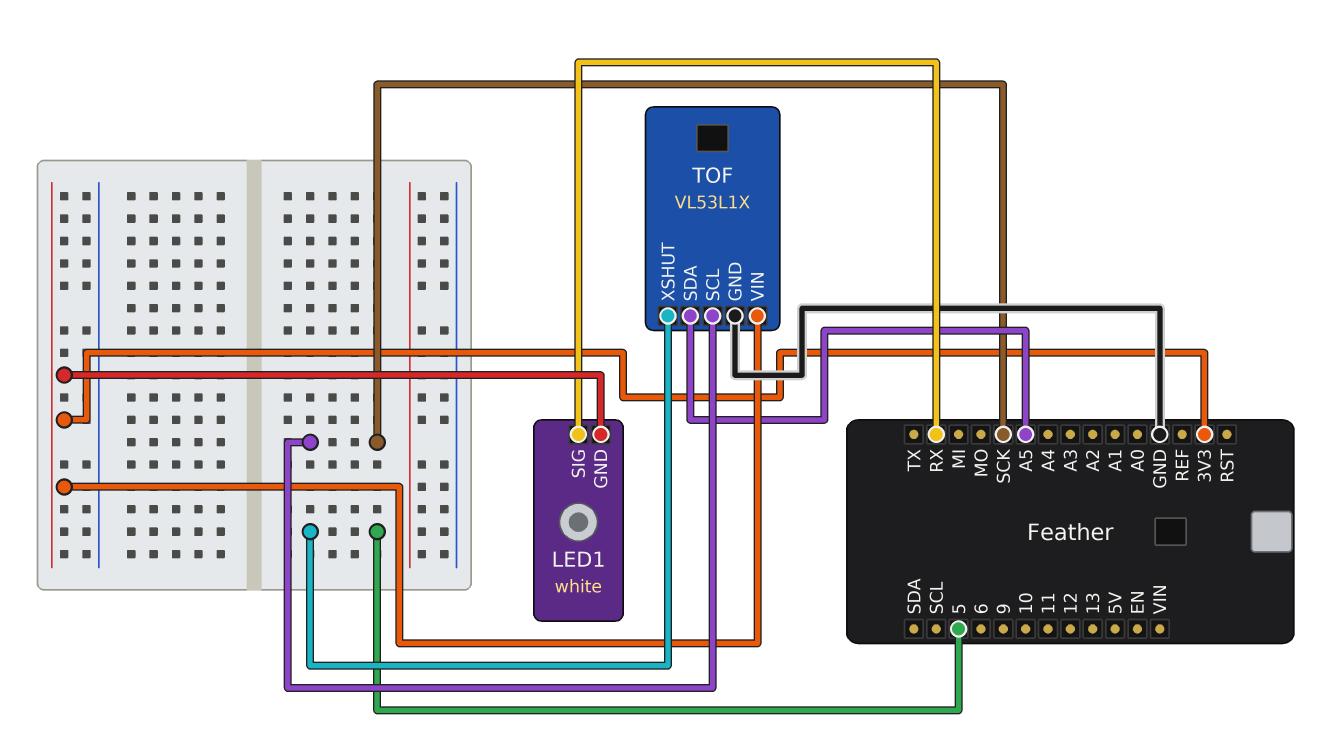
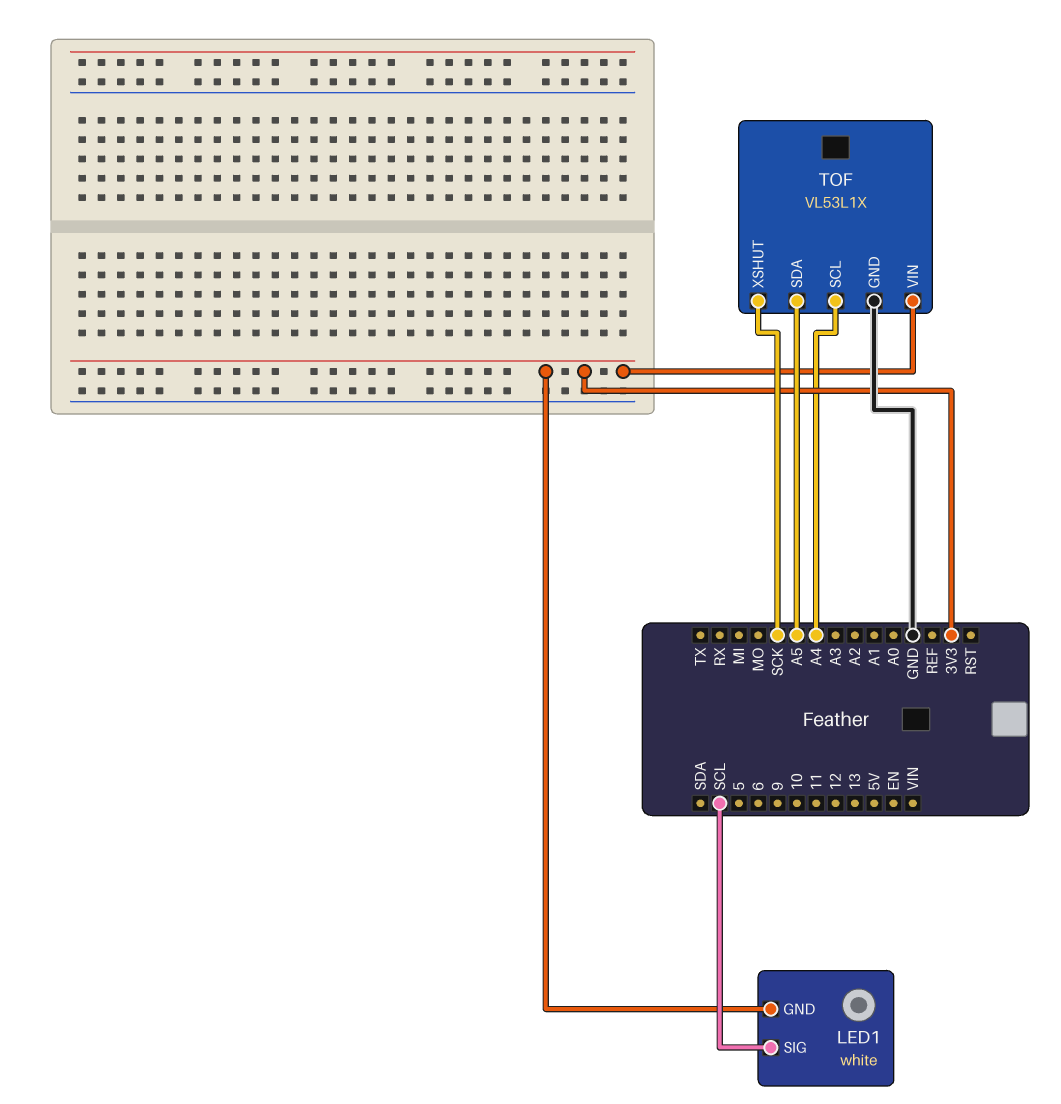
LED1 pin SIG: RX -> SCL
TOF pin SCL: SCK -> A4
TOF pin XSHUT: 5 -> SCK

